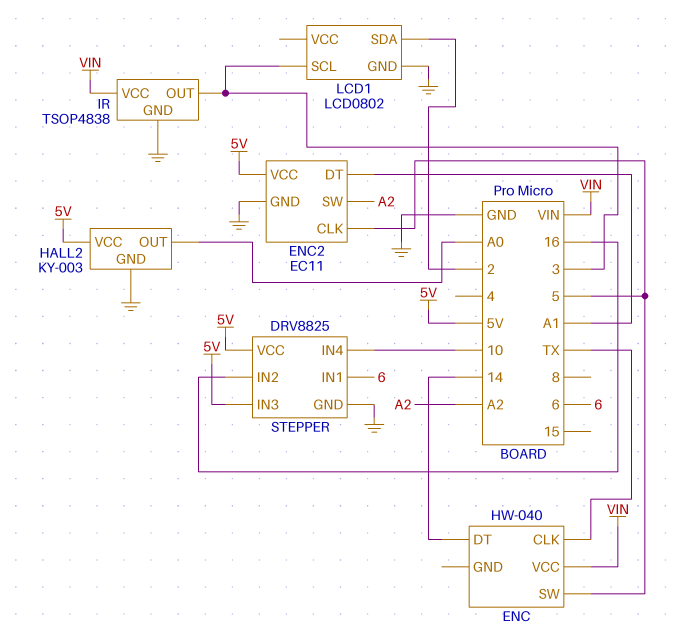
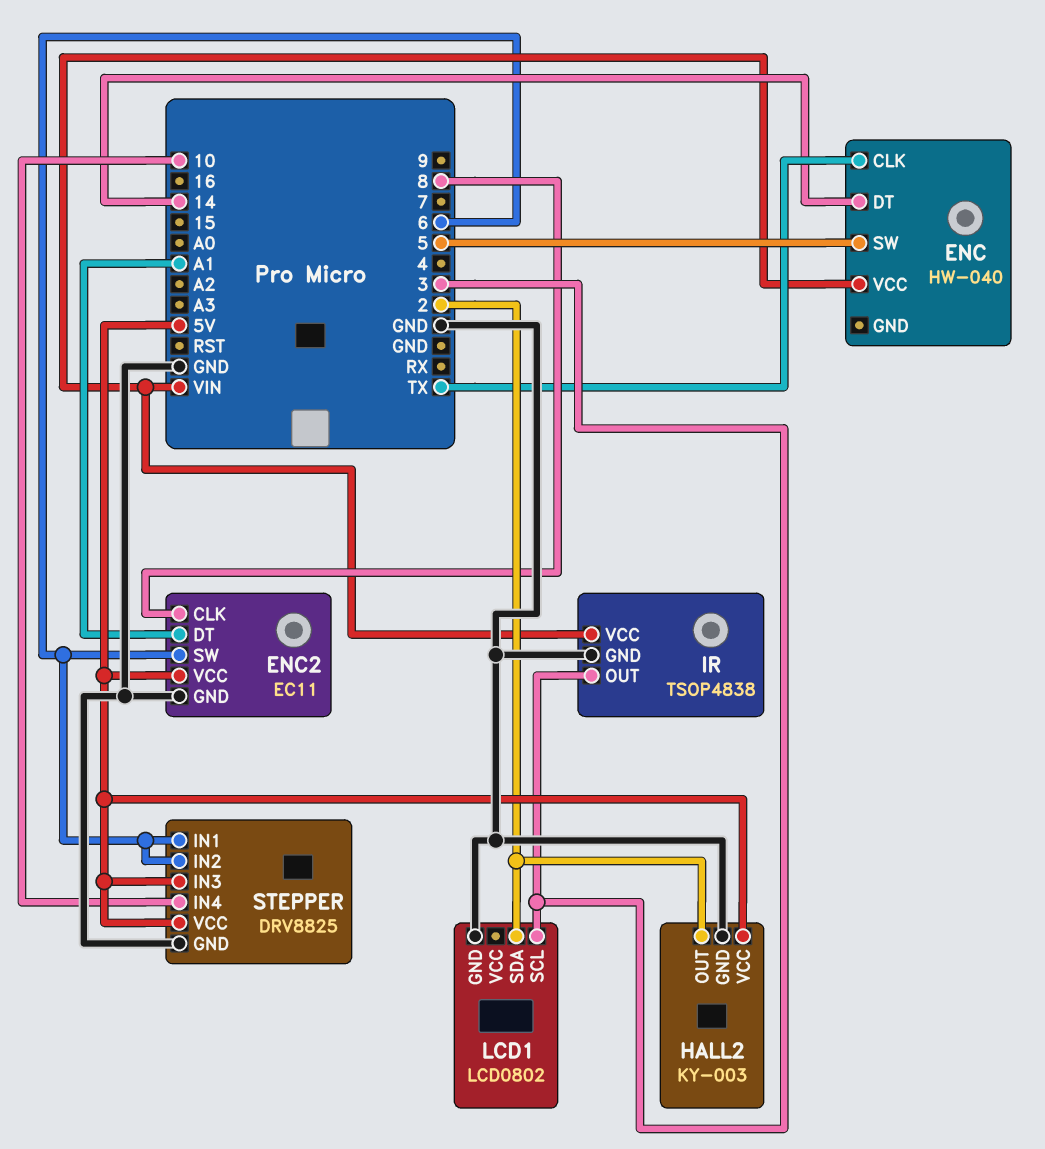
ENC2 pin CLK: 5 -> 8
ENC2 pin SW: A2 -> 6
HALL2 pin OUT: A0 -> 2
STEPPER pin IN2: 16 -> 6

